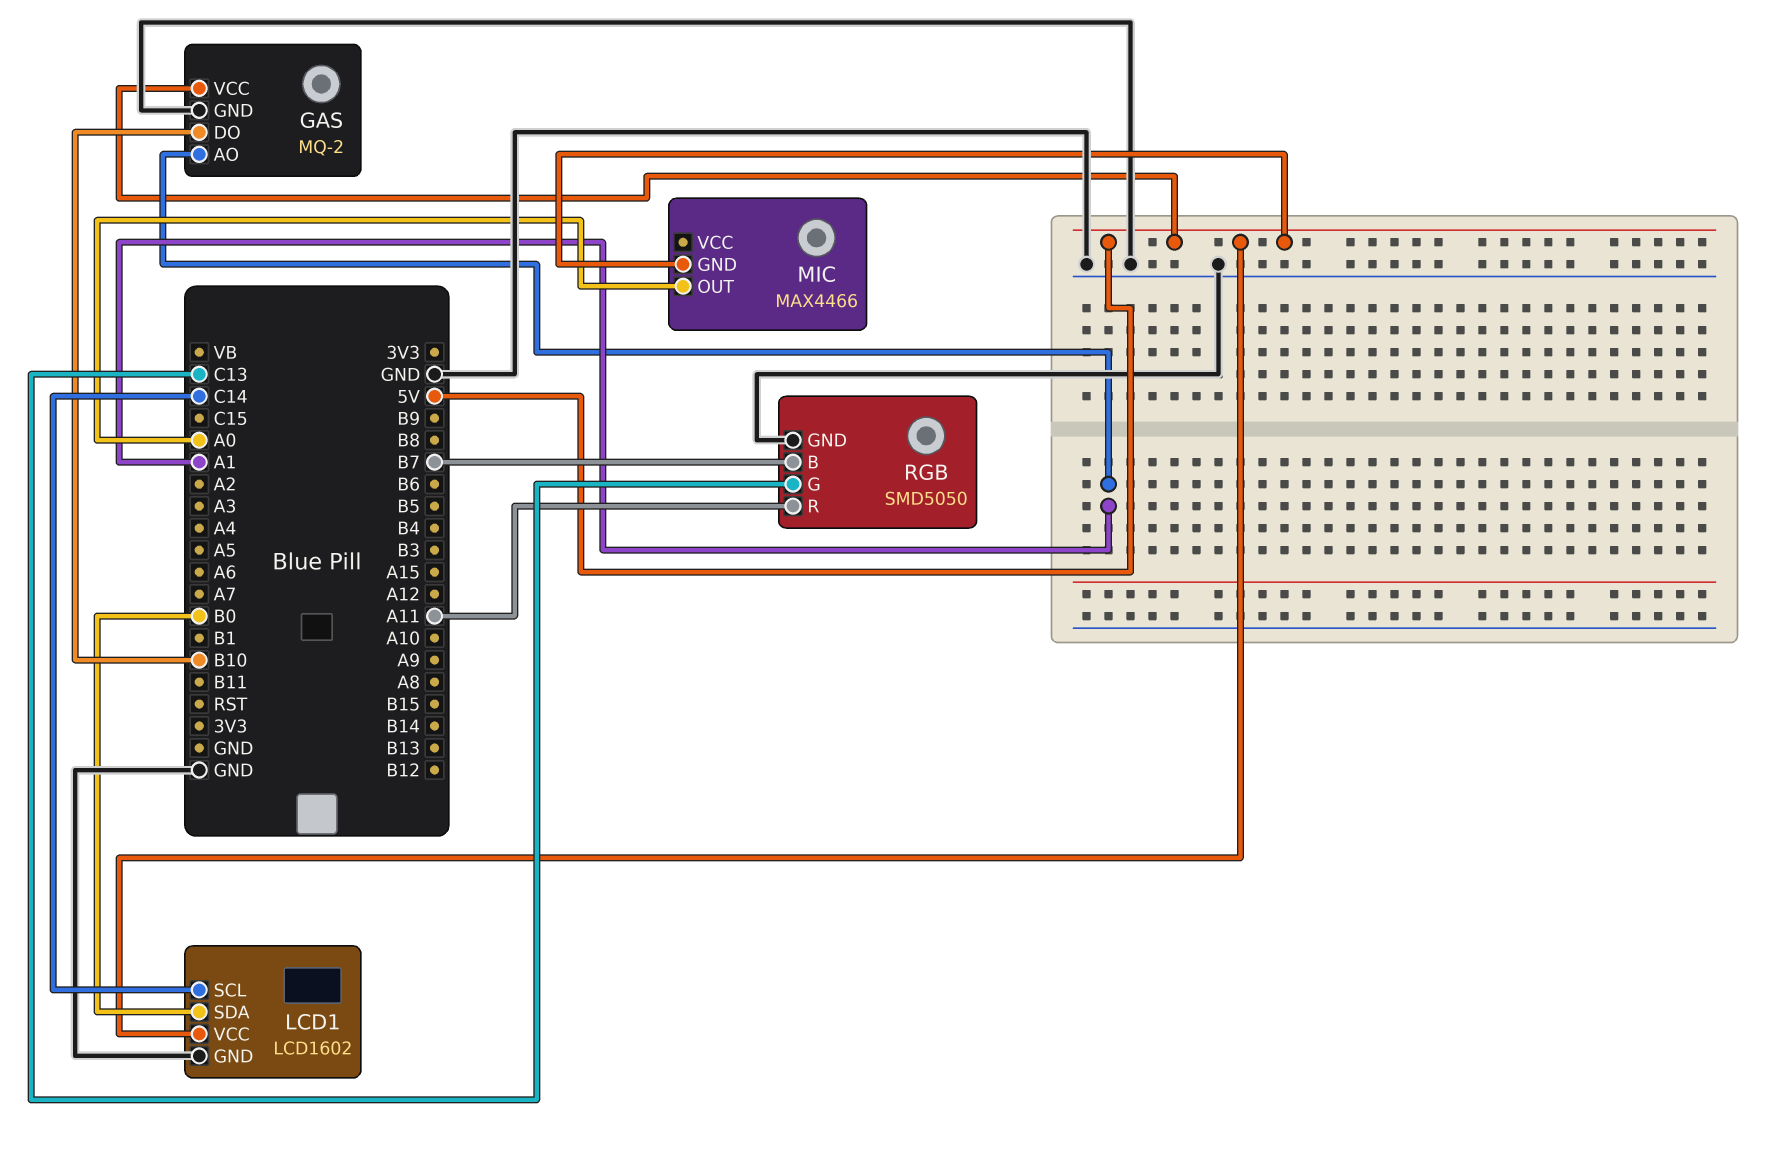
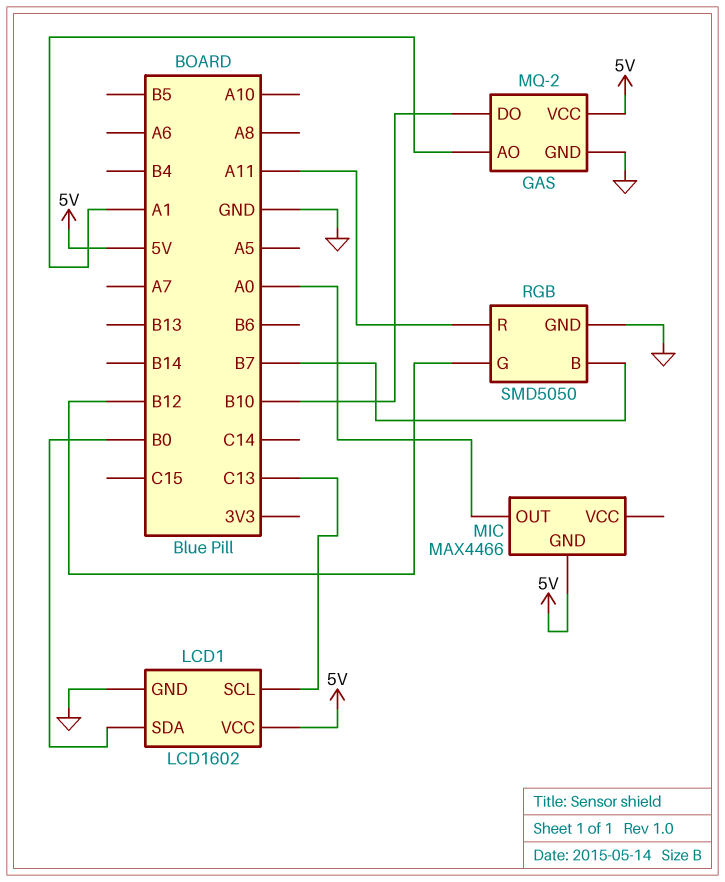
LCD1 pin SCL: C14 -> C13
RGB pin G: C13 -> B12

